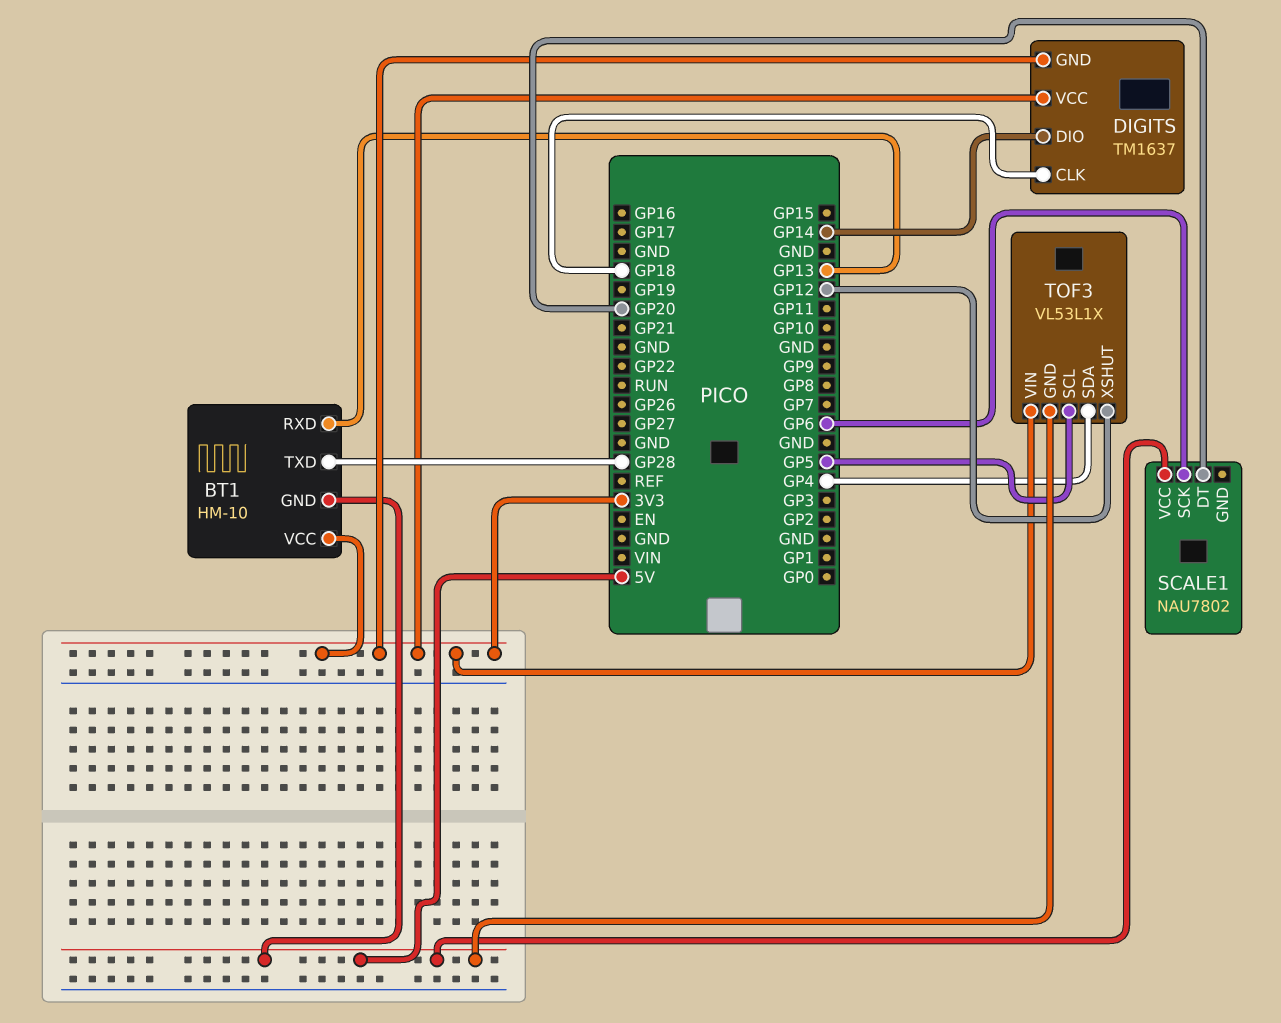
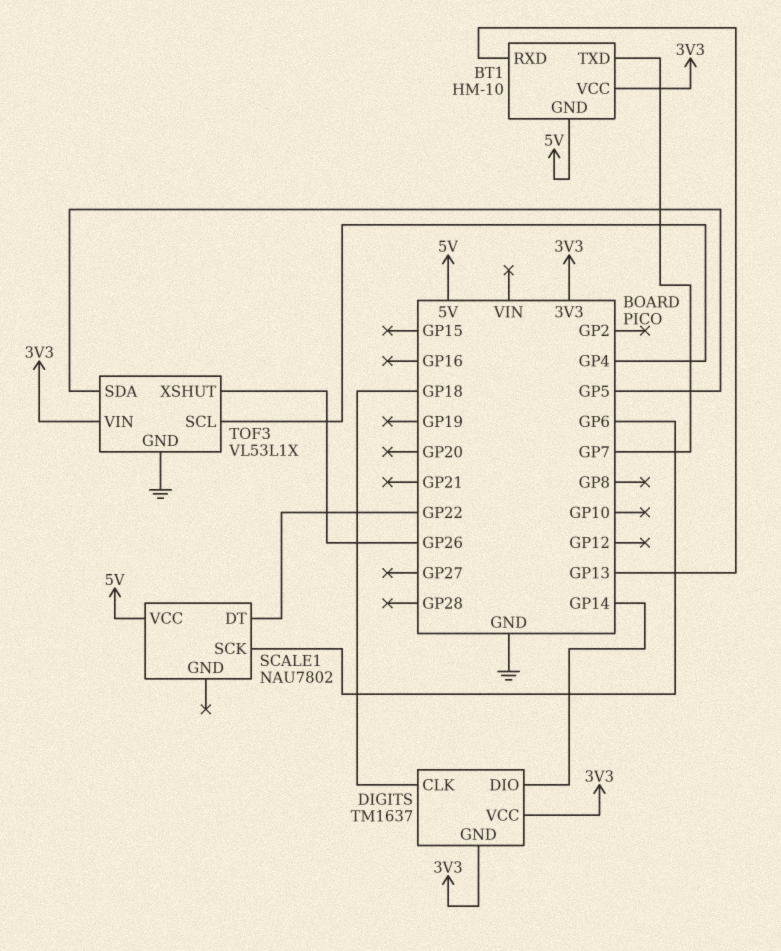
BT1 pin TXD: GP28 -> GP7
SCALE1 pin DT: GP20 -> GP22
TOF3 pin GND: 5V -> GND
TOF3 pin SCL: GP5 -> GP4
TOF3 pin SDA: GP4 -> GP5
TOF3 pin XSHUT: GP12 -> GP26

